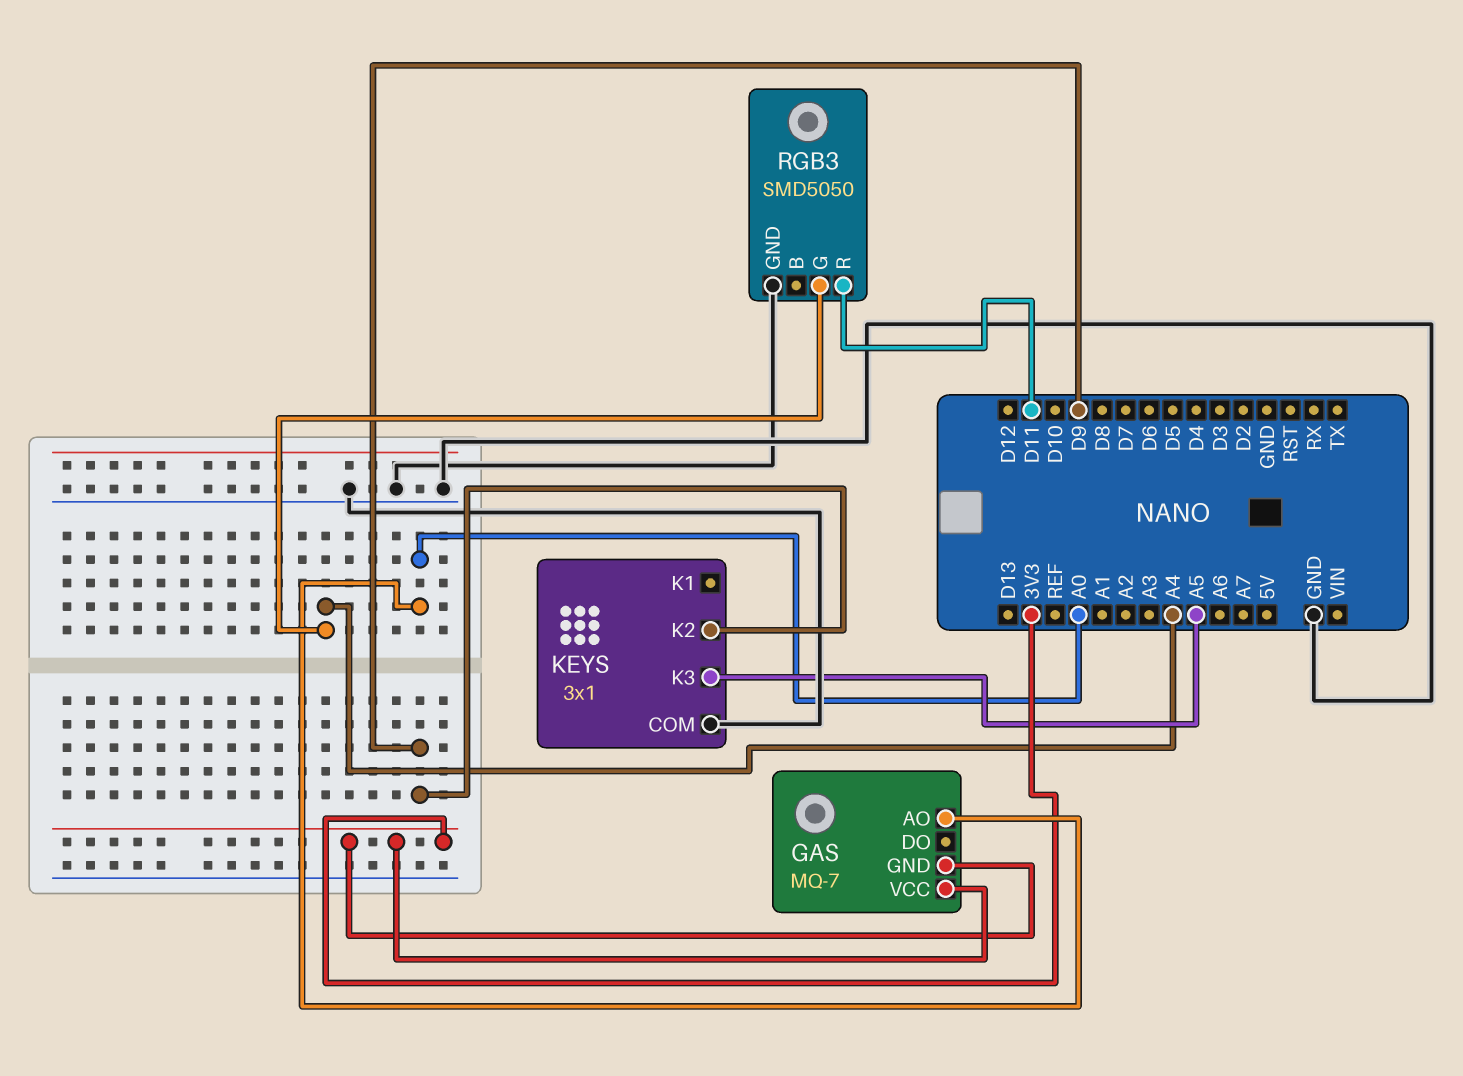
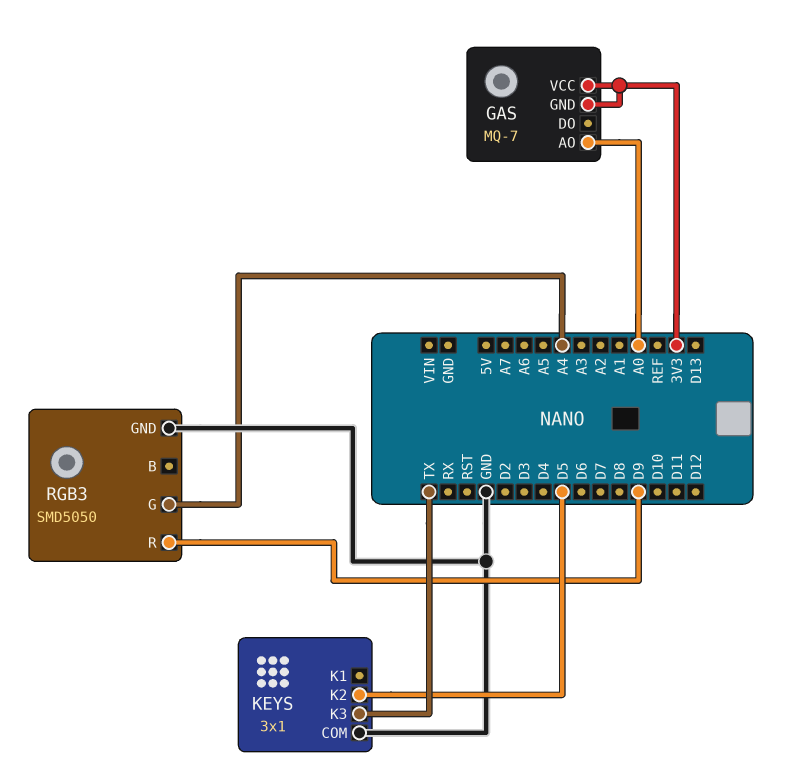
KEYS pin K2: D9 -> D5
KEYS pin K3: A5 -> TX
RGB3 pin R: D11 -> D9

